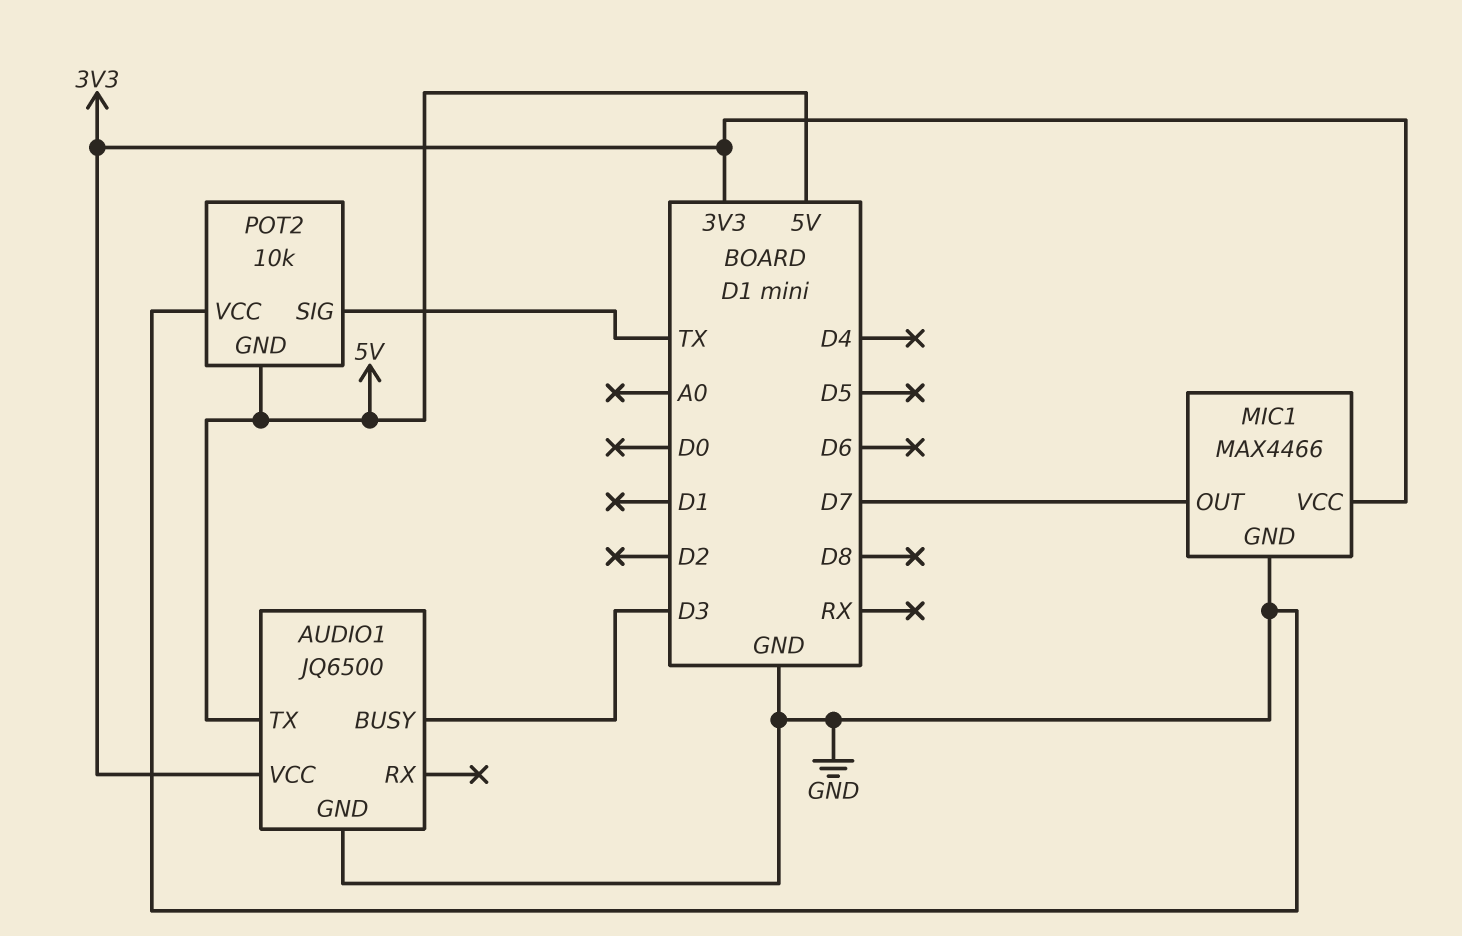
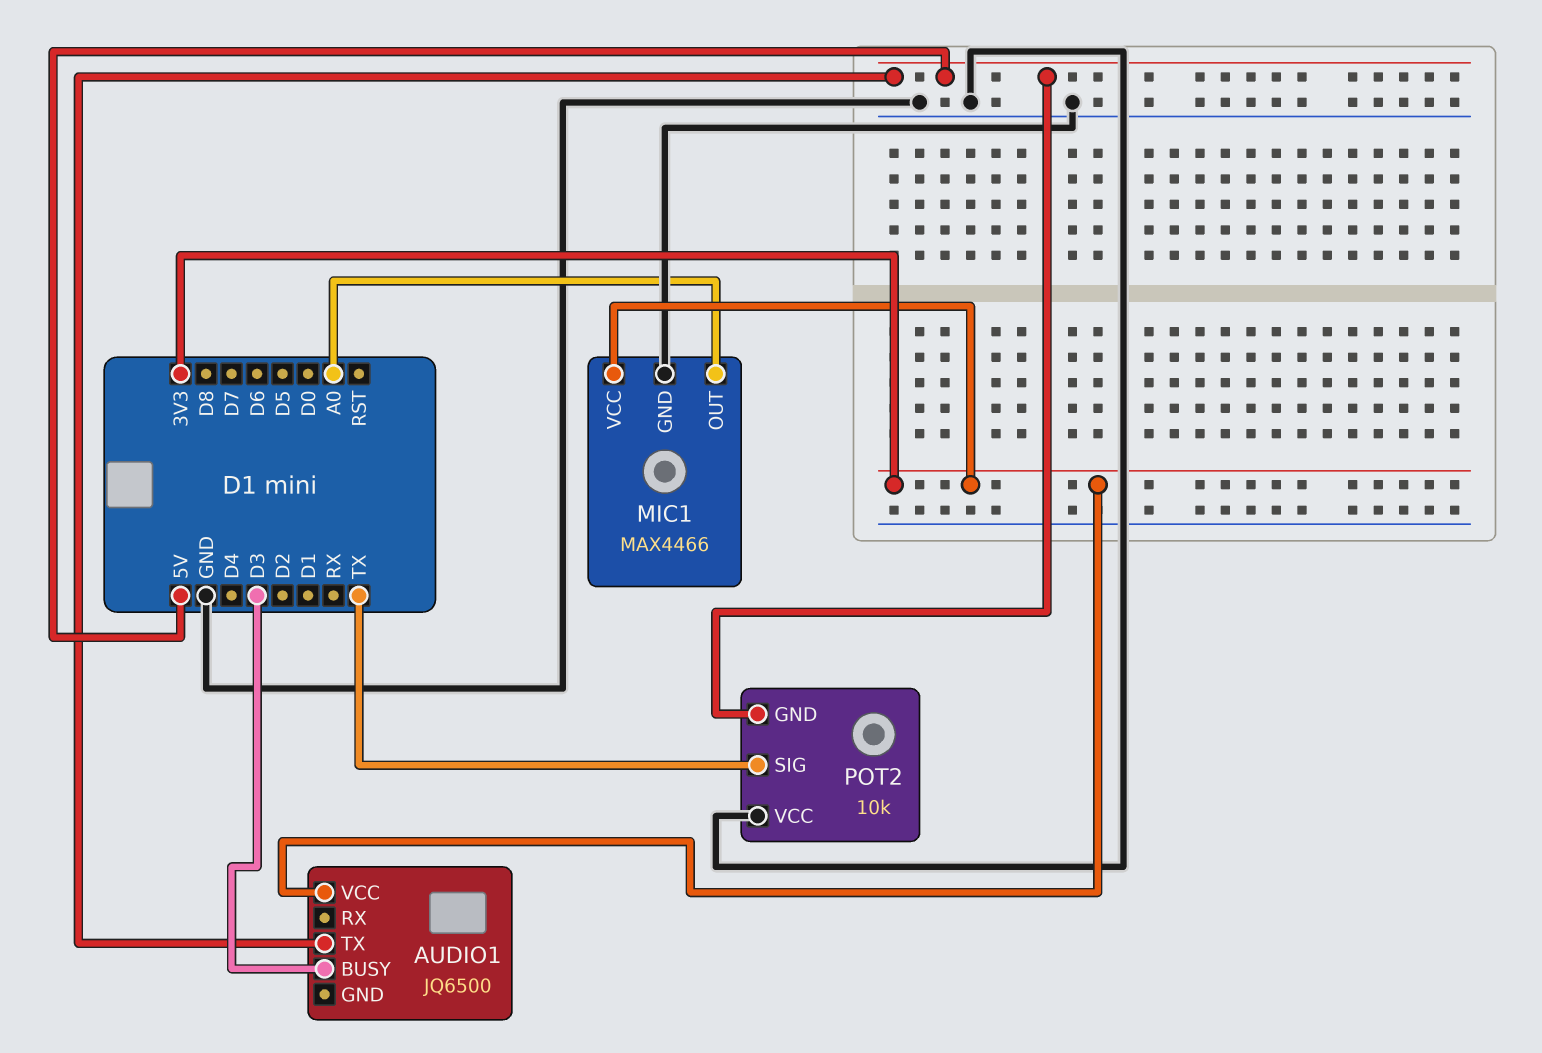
AUDIO1 pin GND: GND -> none
MIC1 pin OUT: D7 -> A0

